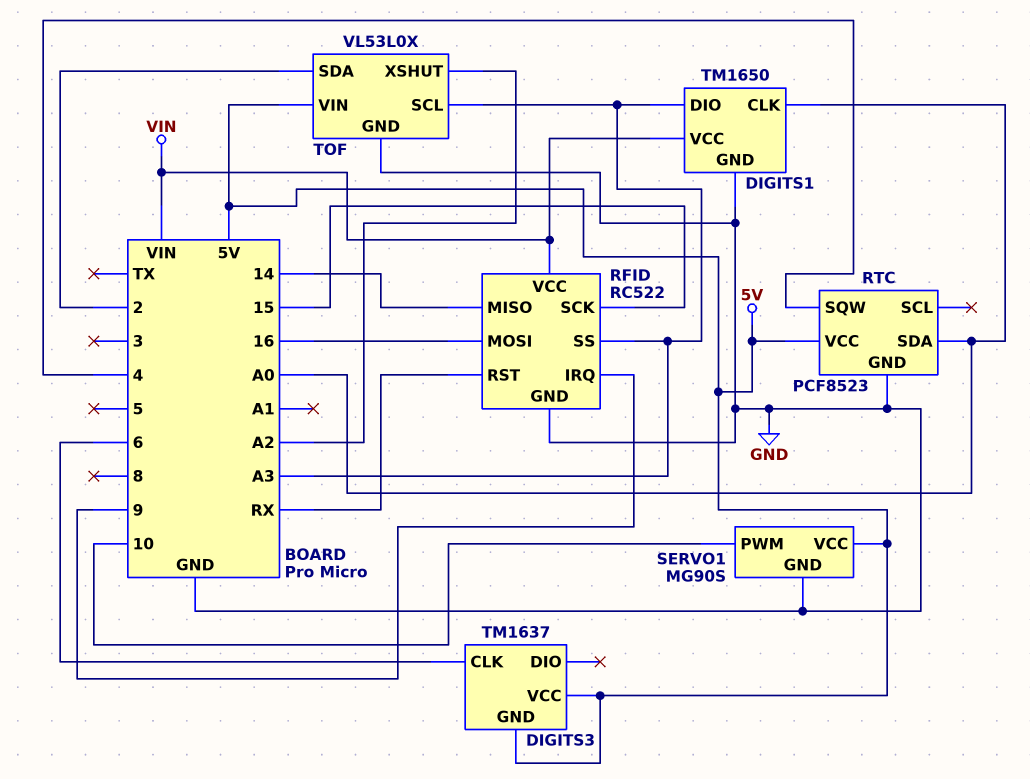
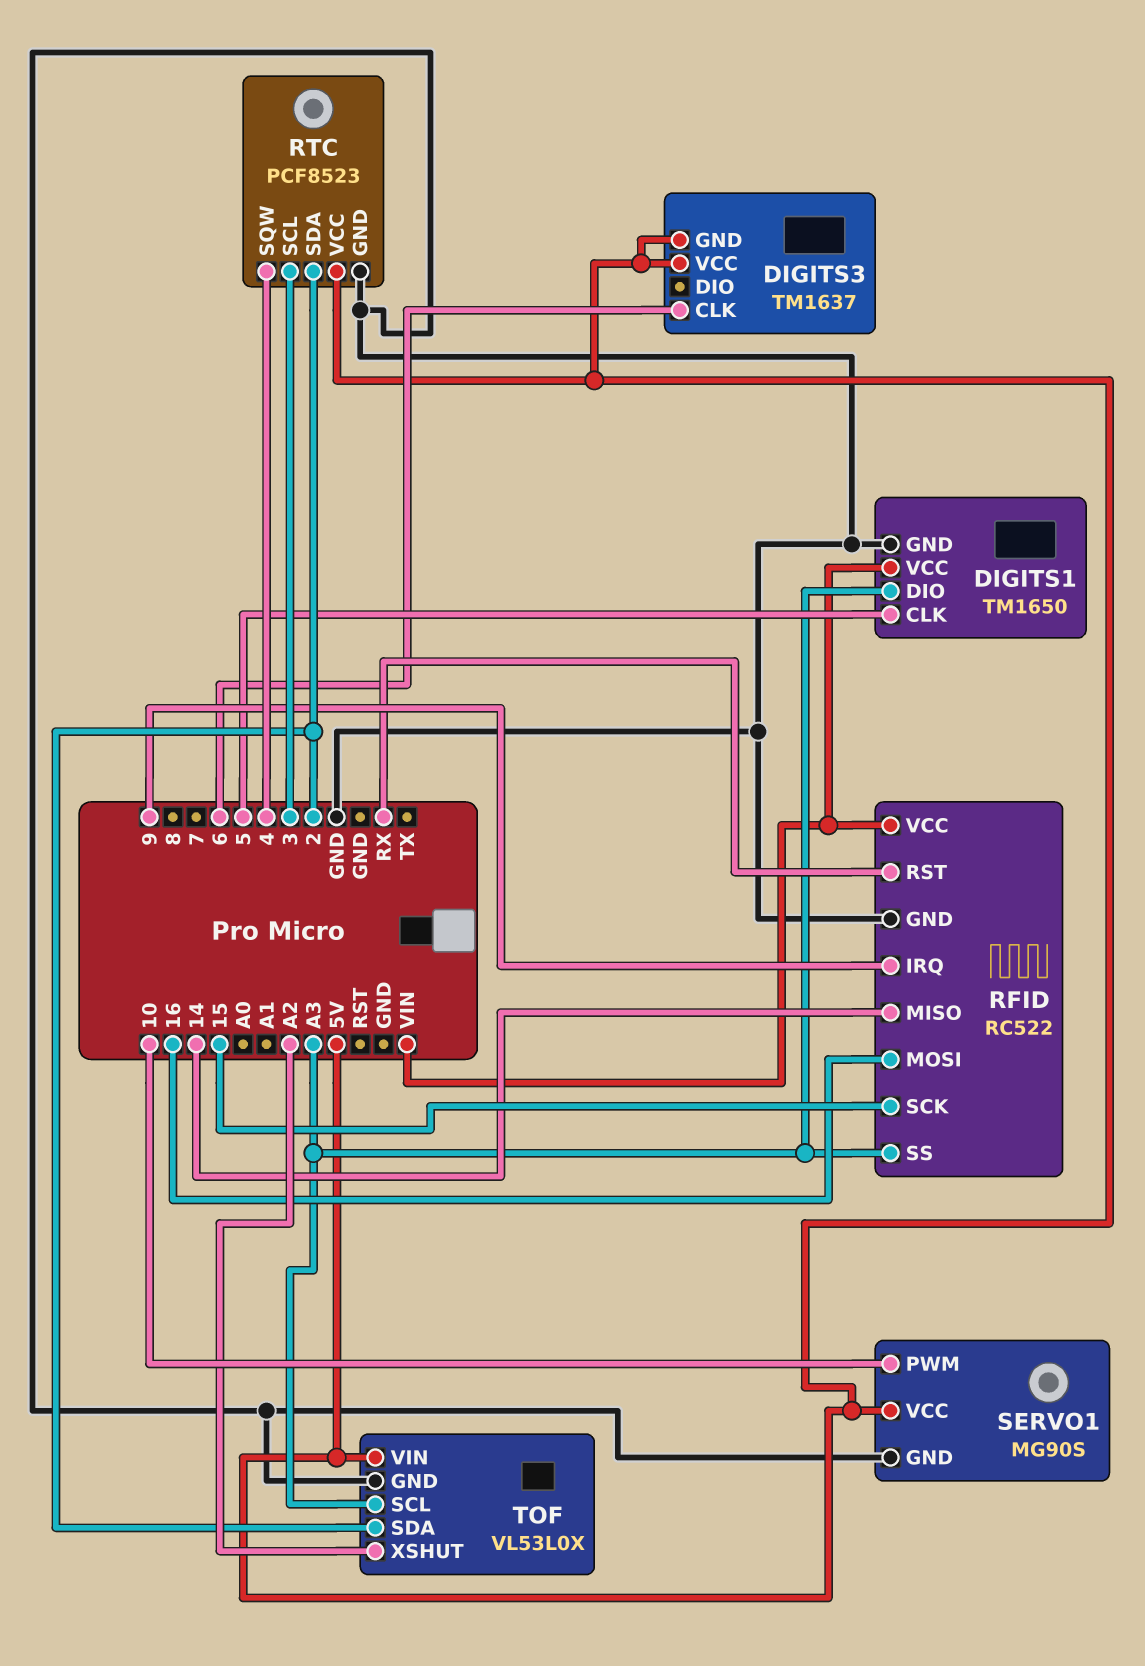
DIGITS1 pin CLK: A0 -> 5
RTC pin SCL: none -> 3
RTC pin SDA: A0 -> 2

